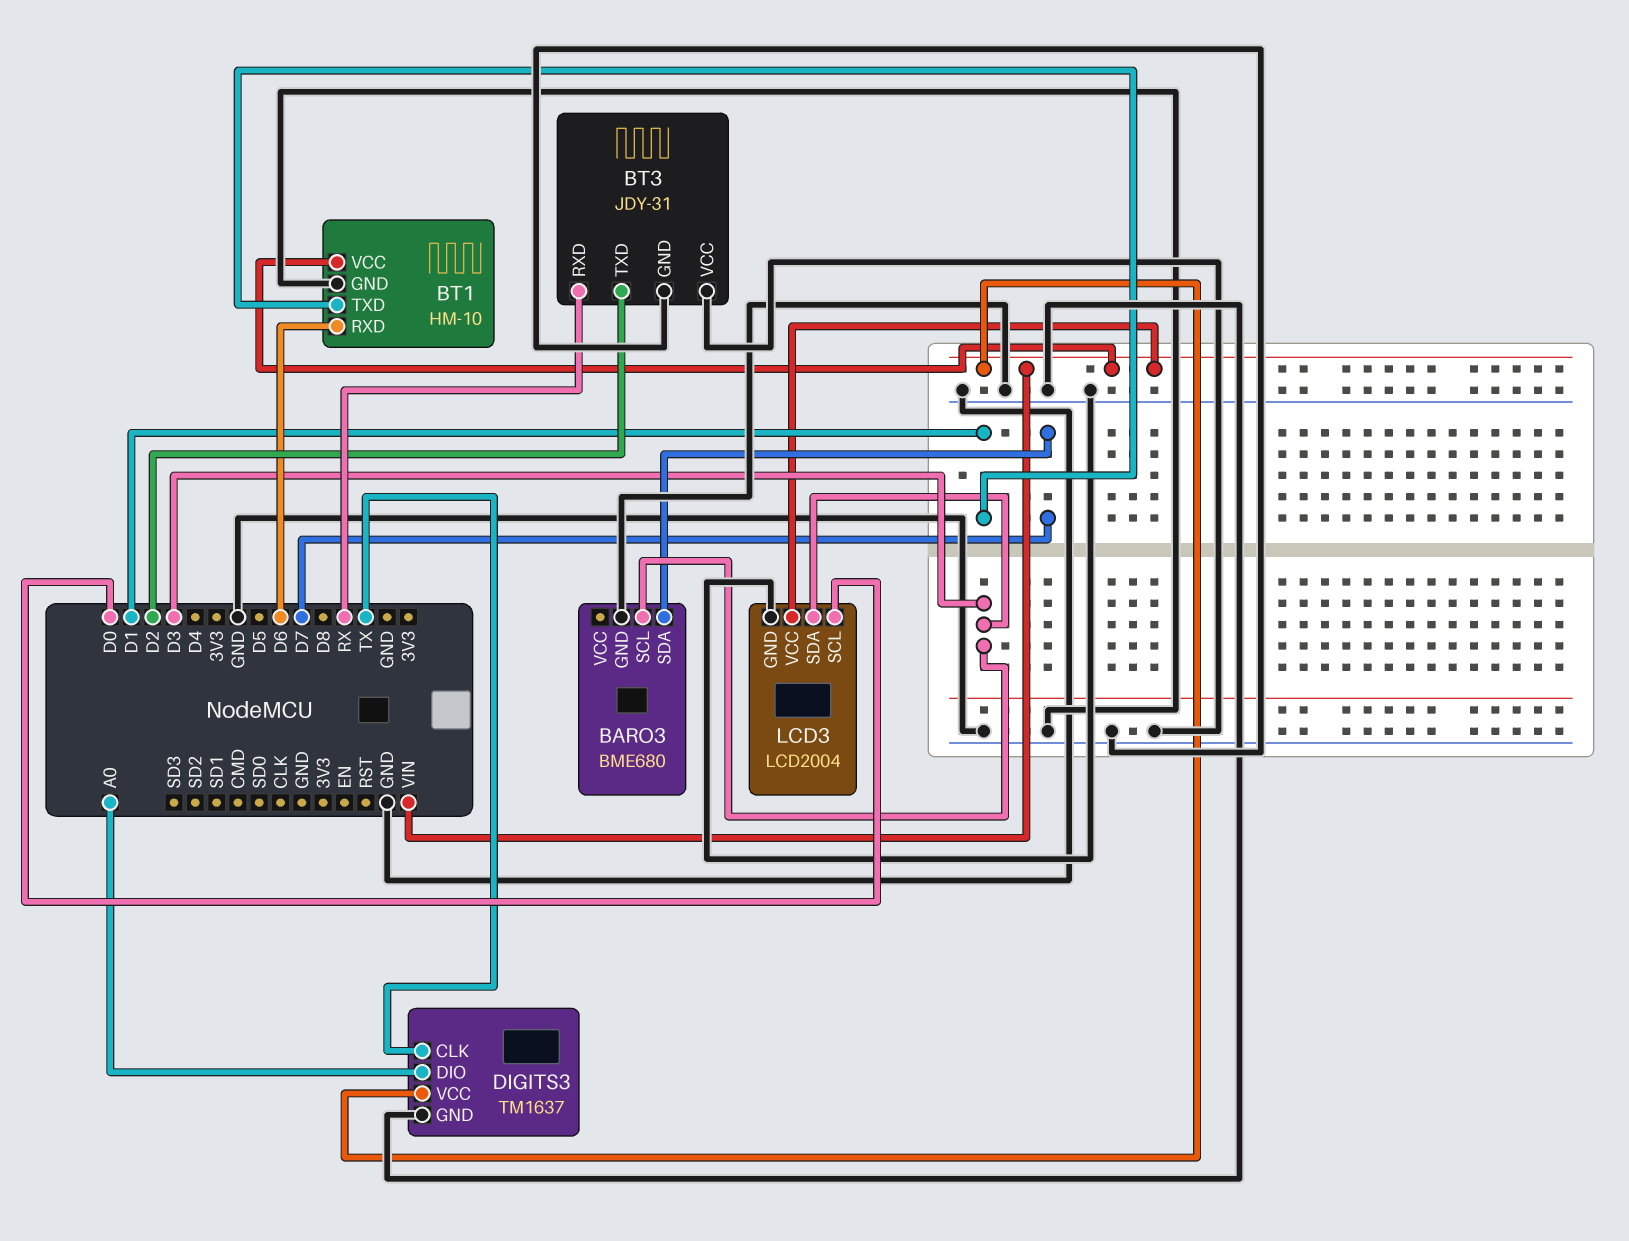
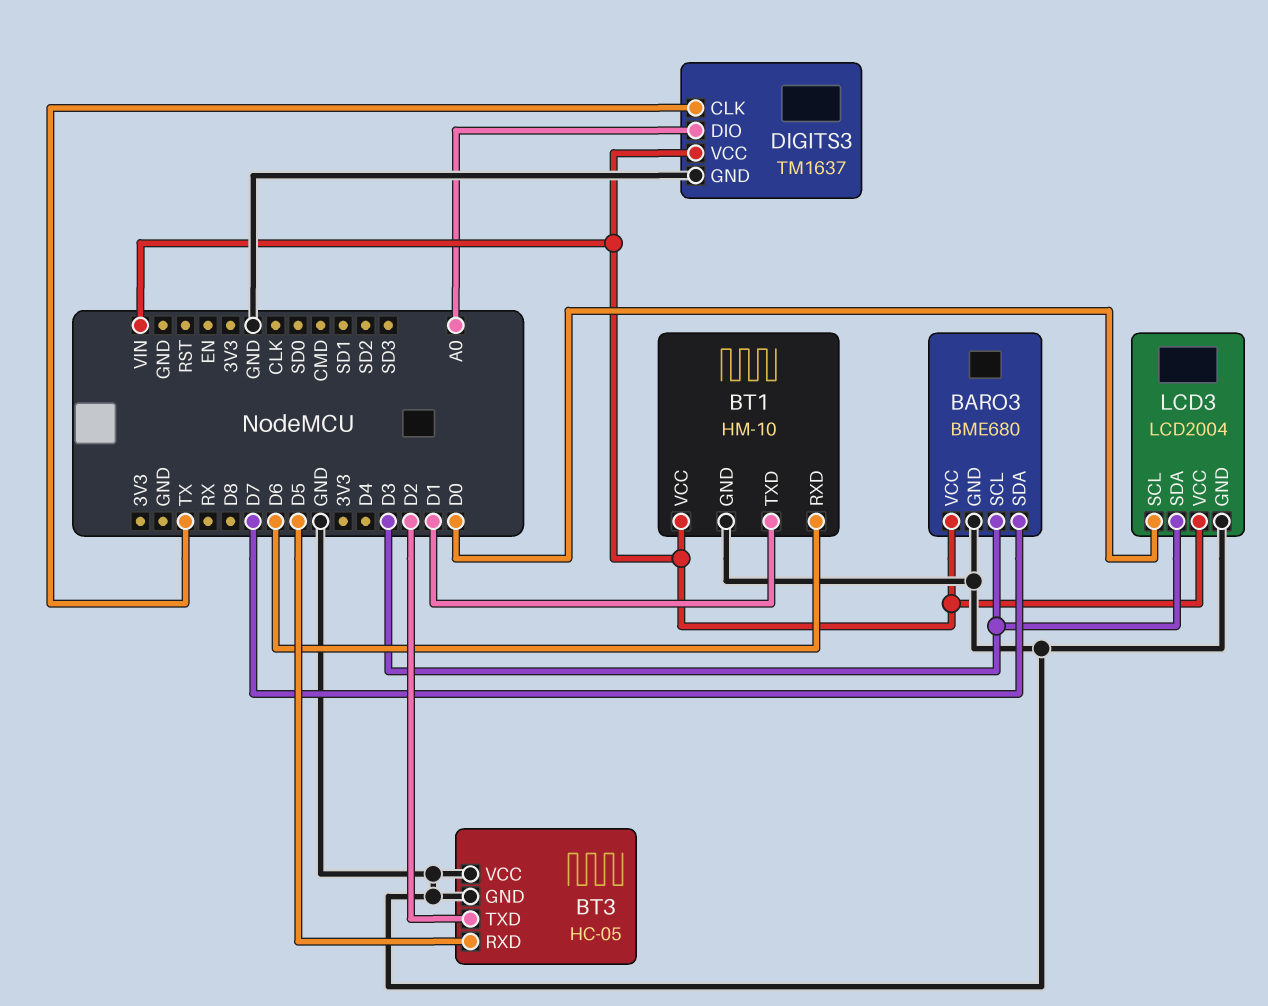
BARO3 pin VCC: none -> VIN
BT3: JDY-31 -> HC-05
BT3 pin RXD: RX -> D5

